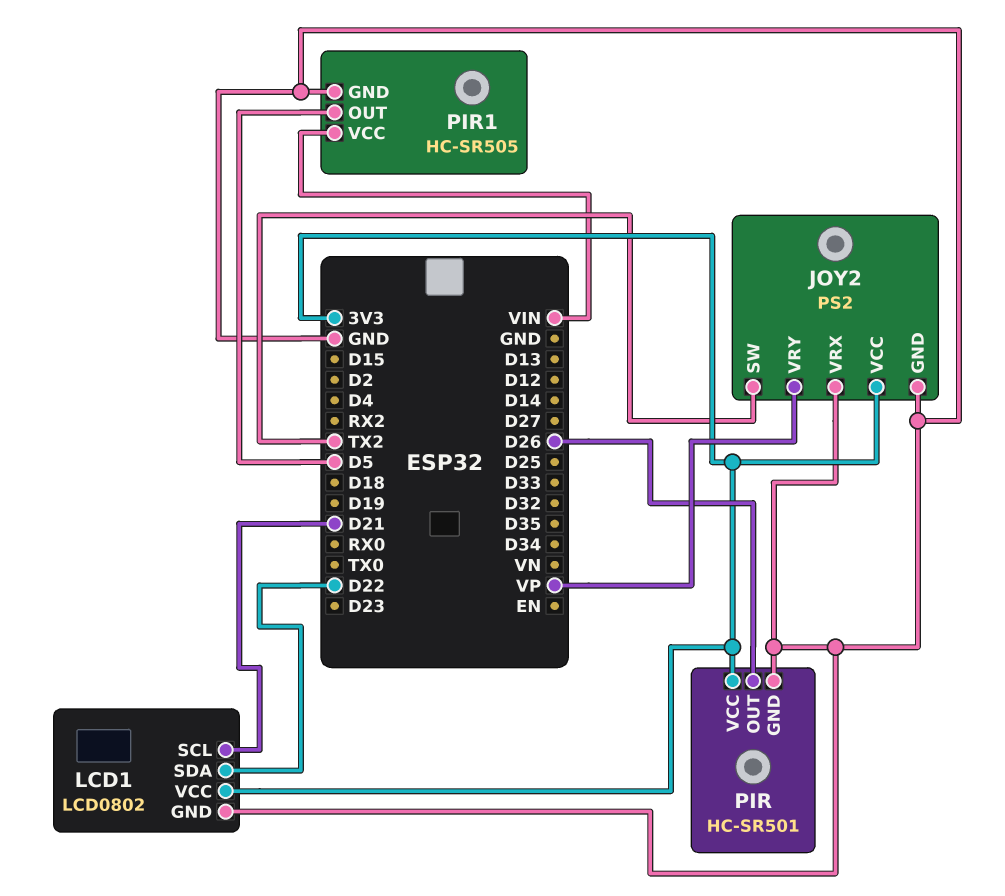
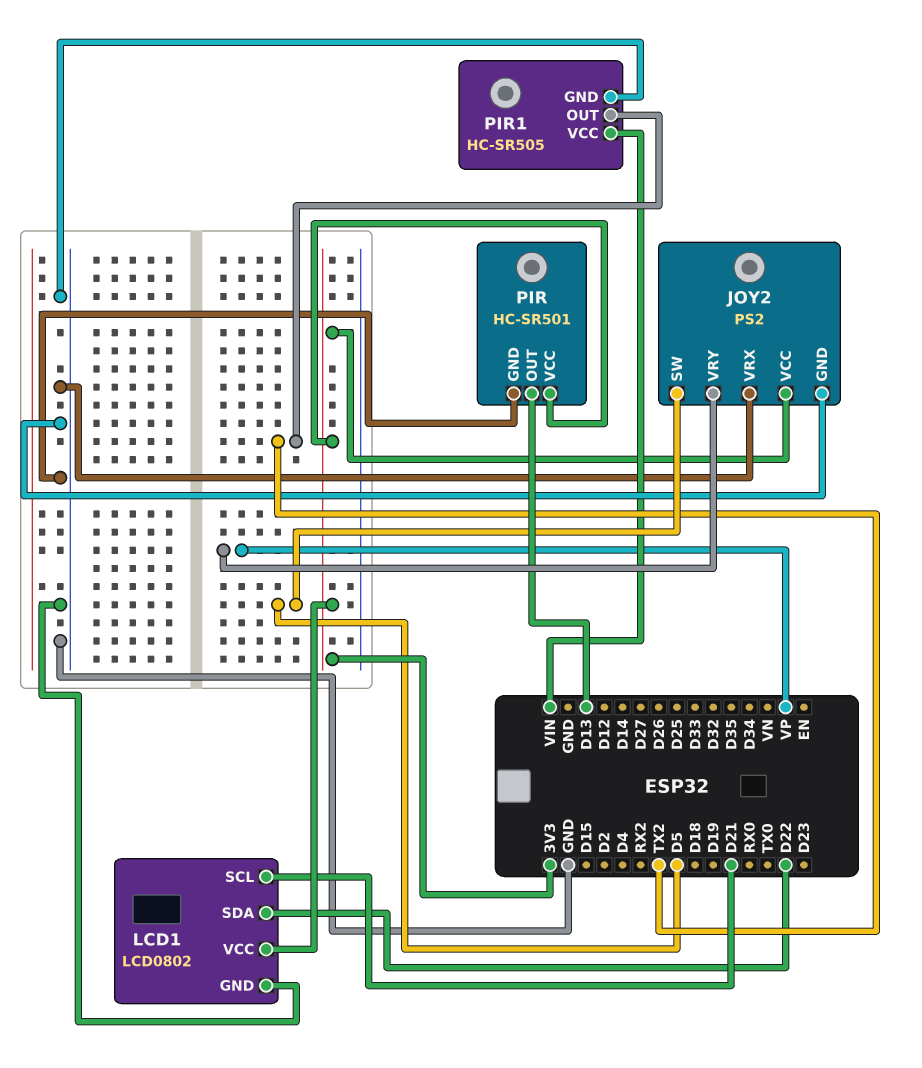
JOY2 pin SW: TX2 -> D5
PIR pin OUT: D26 -> D13
PIR1 pin OUT: D5 -> TX2

